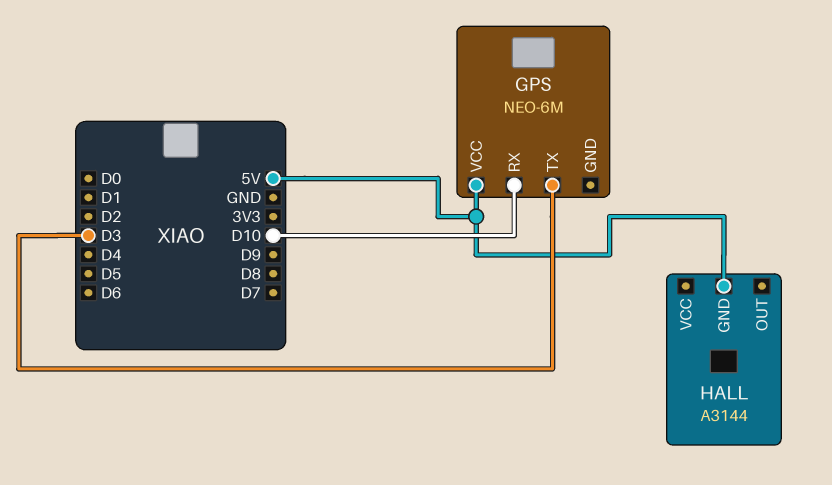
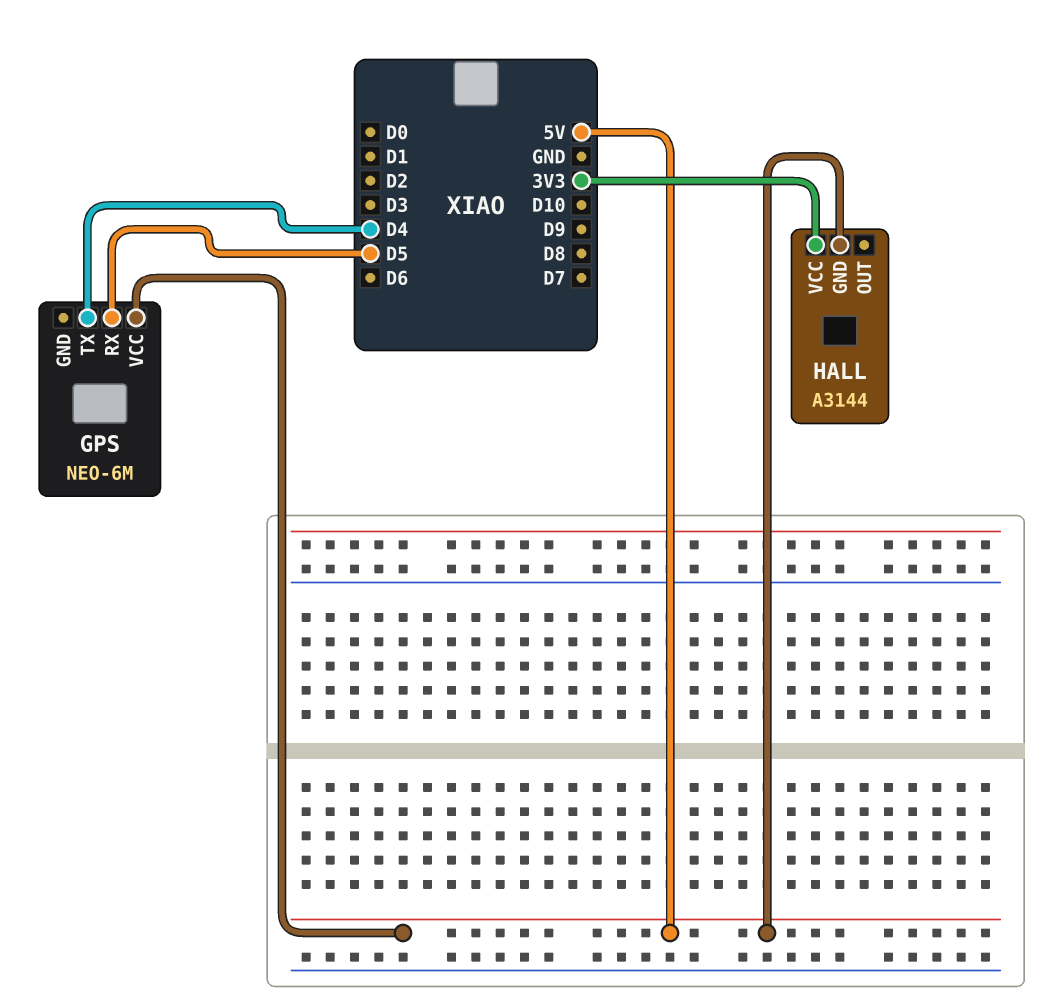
GPS pin RX: D10 -> D5
GPS pin TX: D3 -> D4
HALL pin VCC: none -> 3V3

